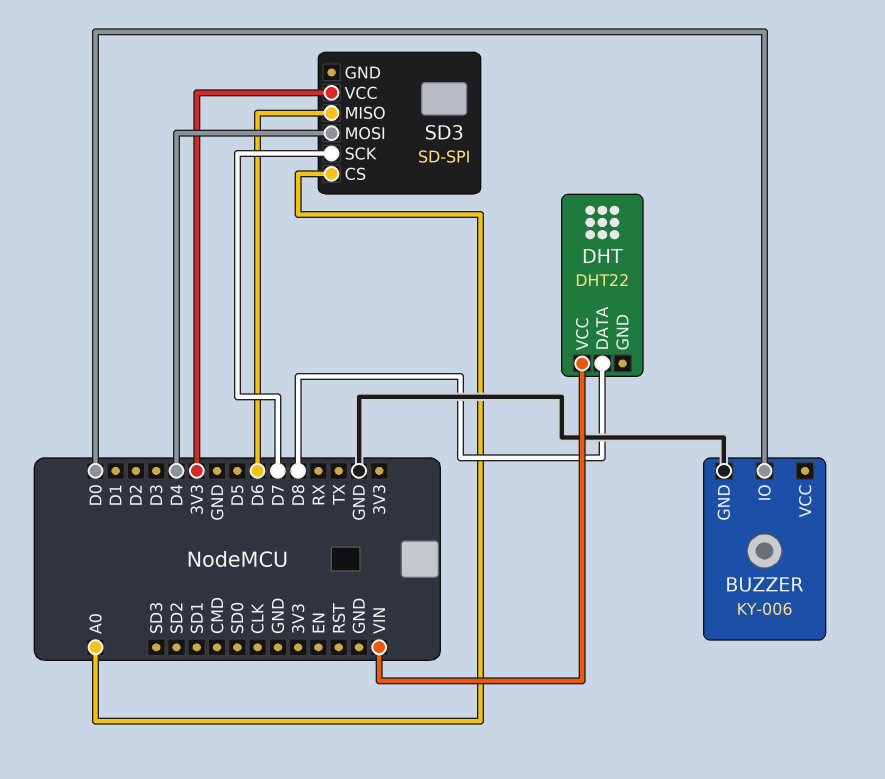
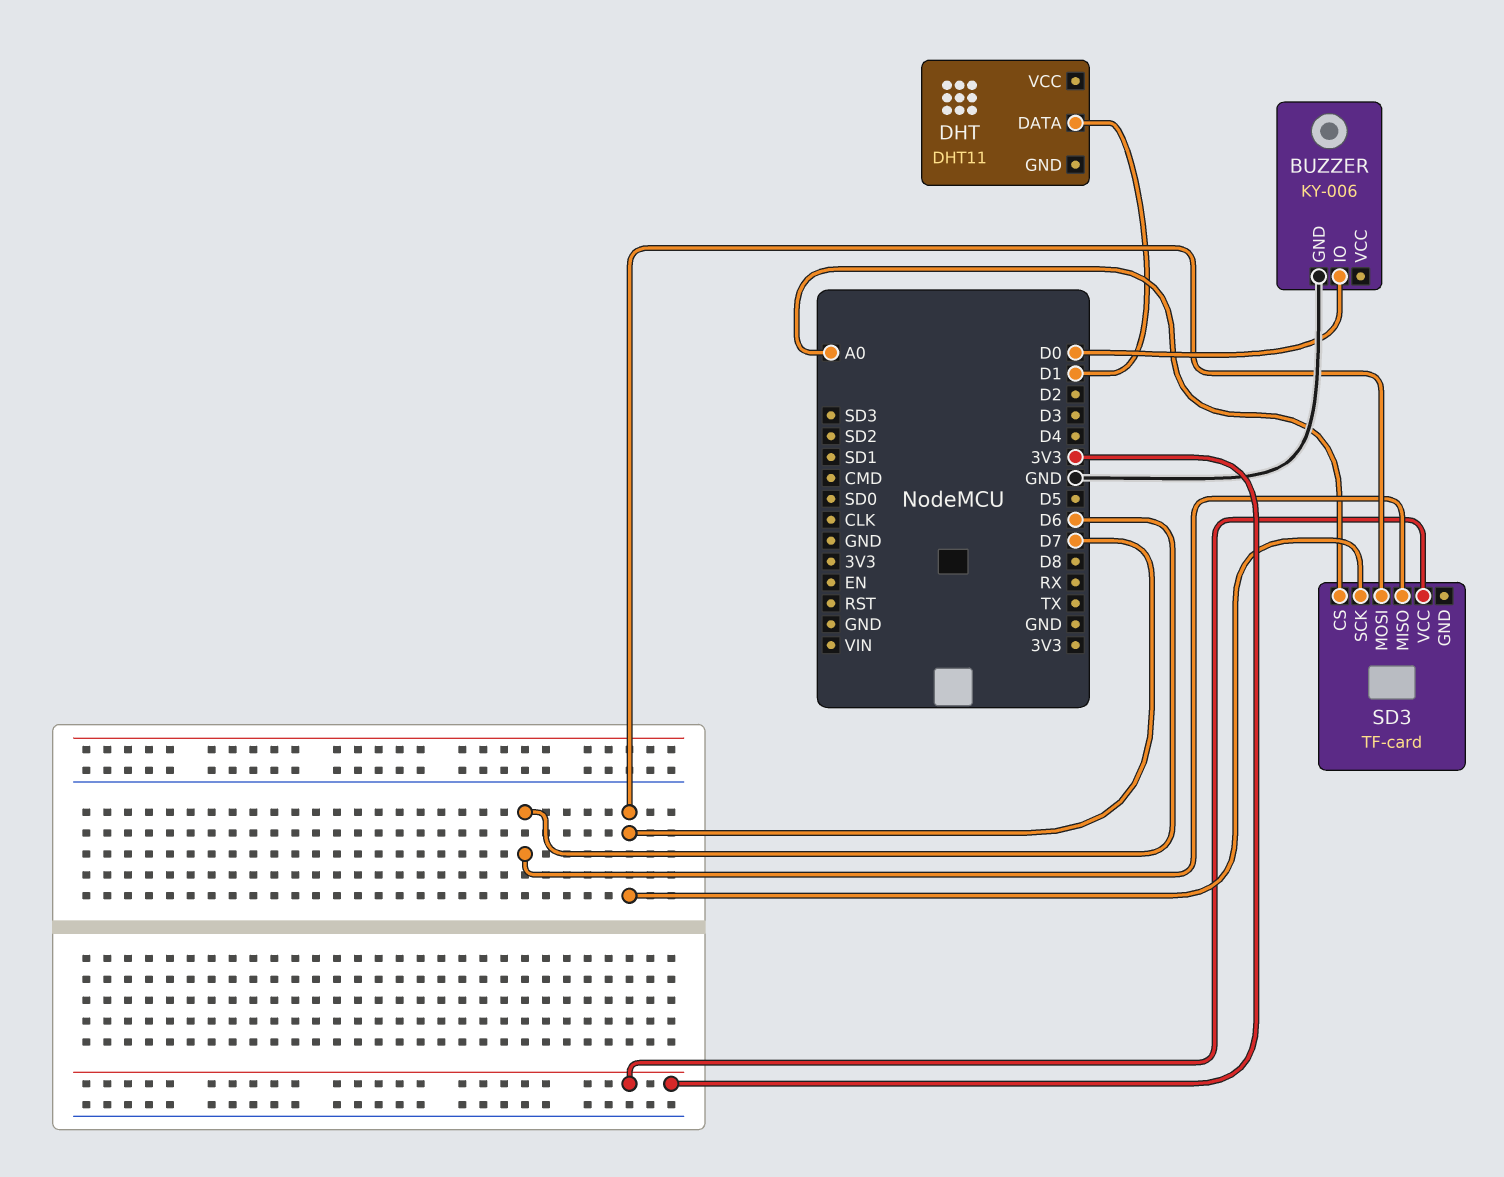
DHT: DHT22 -> DHT11
DHT pin DATA: D8 -> D1
DHT pin VCC: VIN -> none
SD3: SD-SPI -> TF-card
SD3 pin MOSI: D4 -> D7

